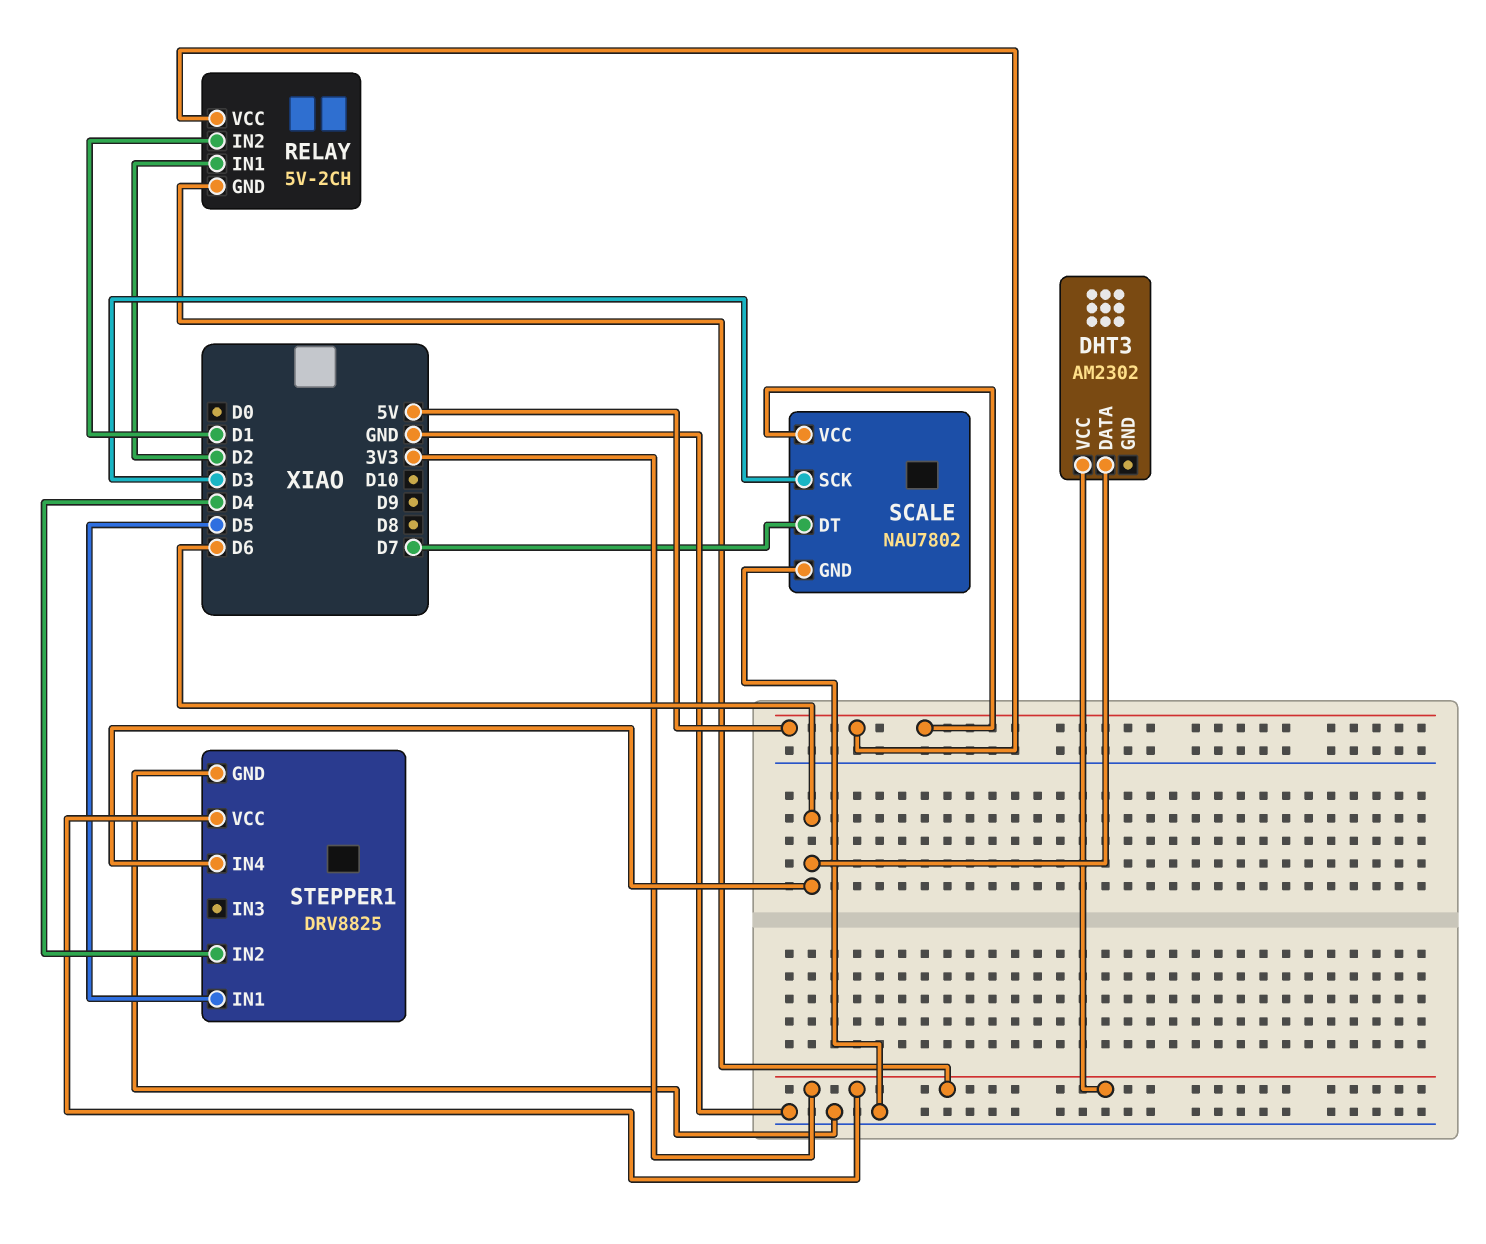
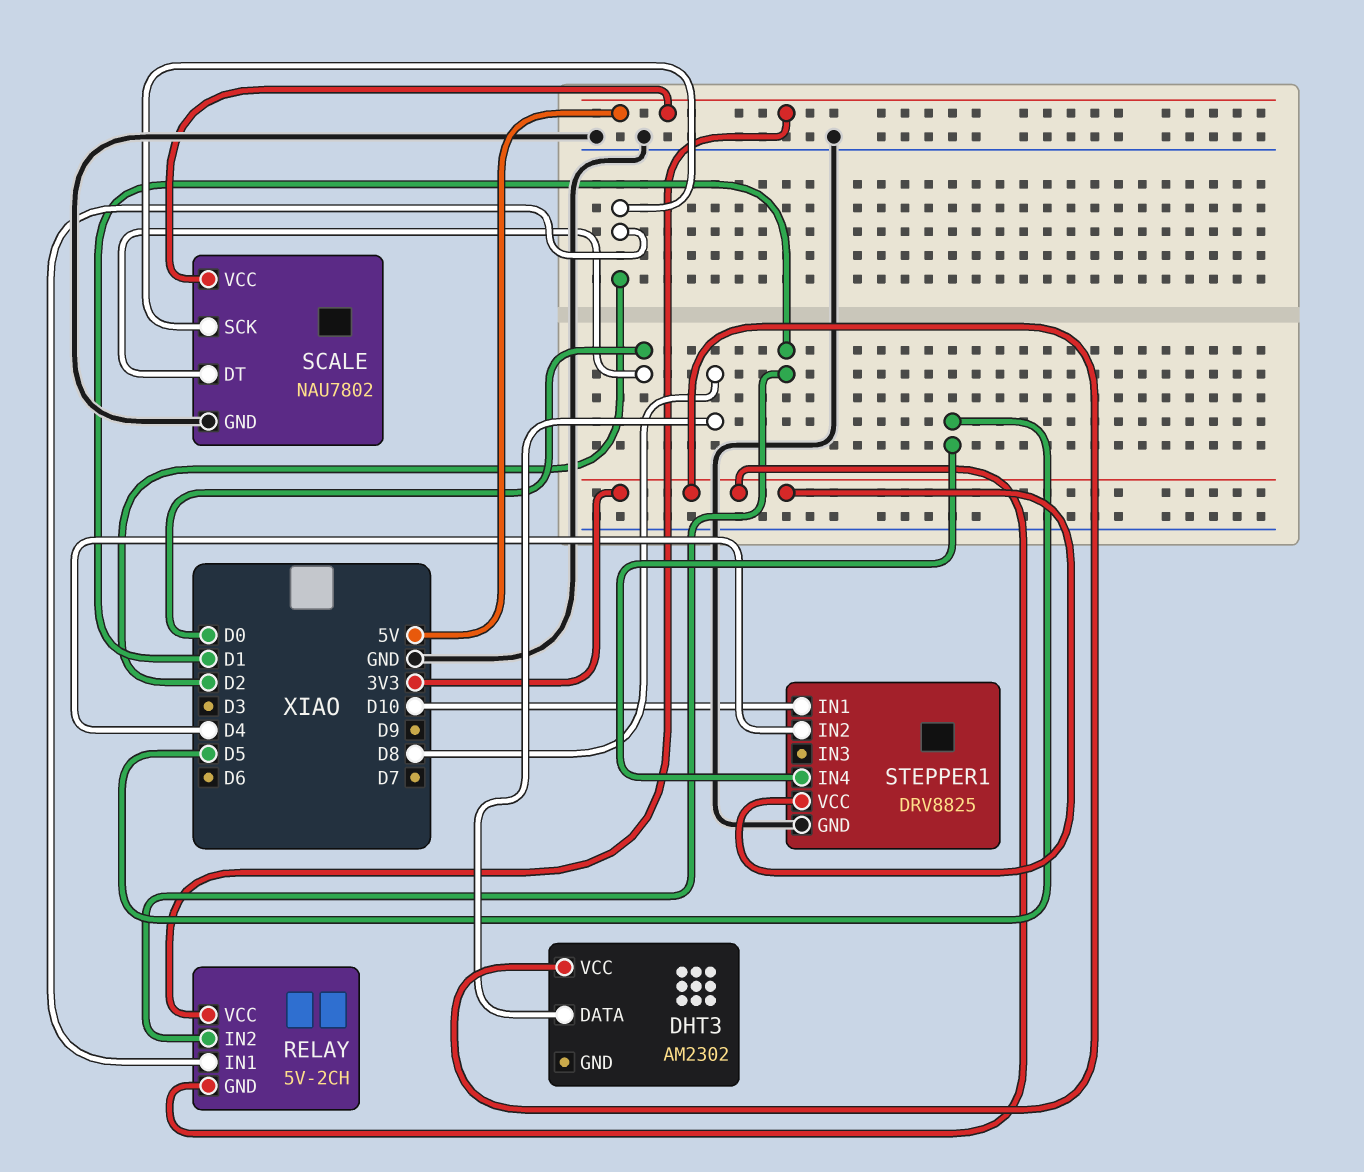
DHT3 pin DATA: D6 -> D8
SCALE pin DT: D7 -> D0
SCALE pin SCK: D3 -> D2
STEPPER1 pin IN1: D5 -> D10
STEPPER1 pin IN4: D6 -> D5

